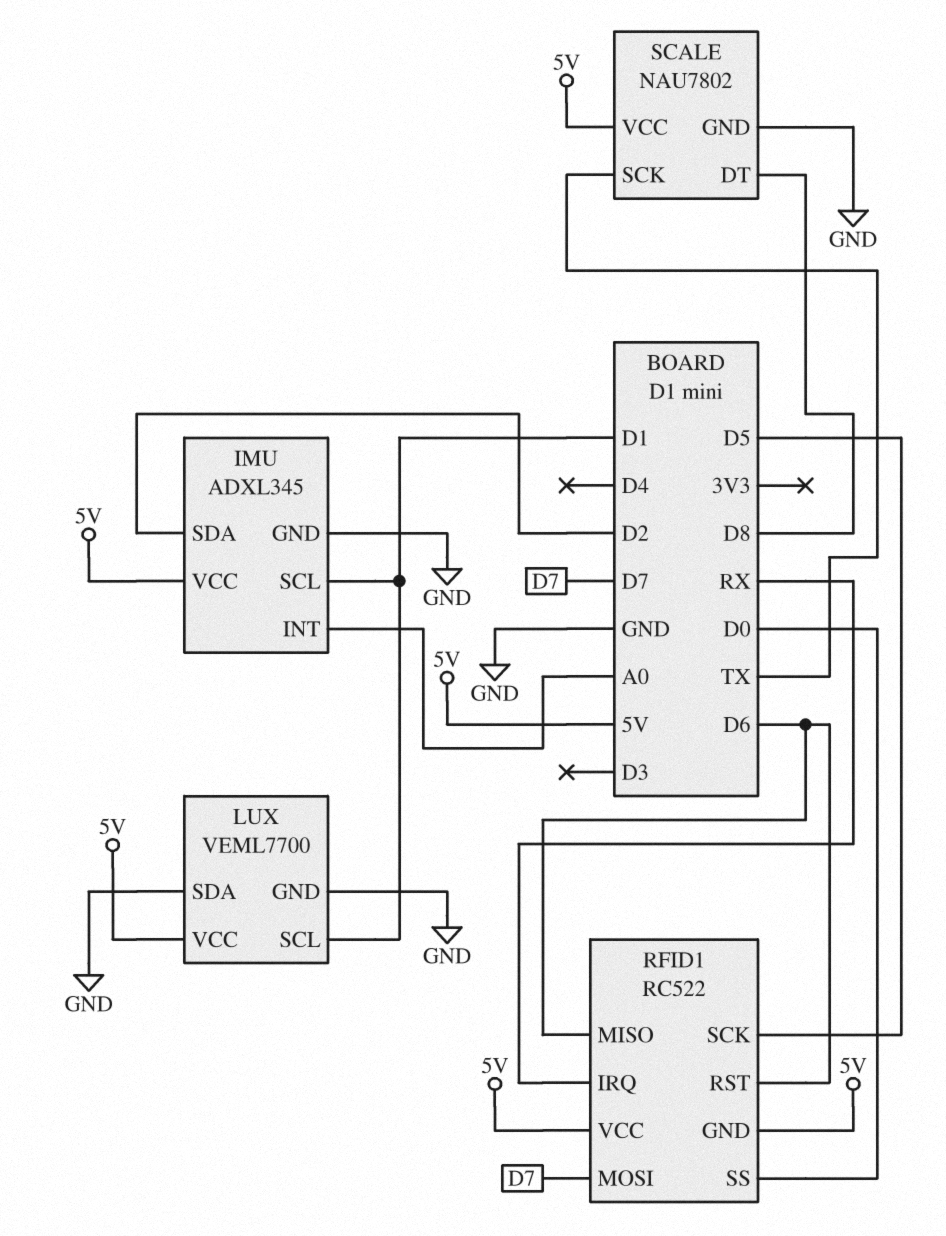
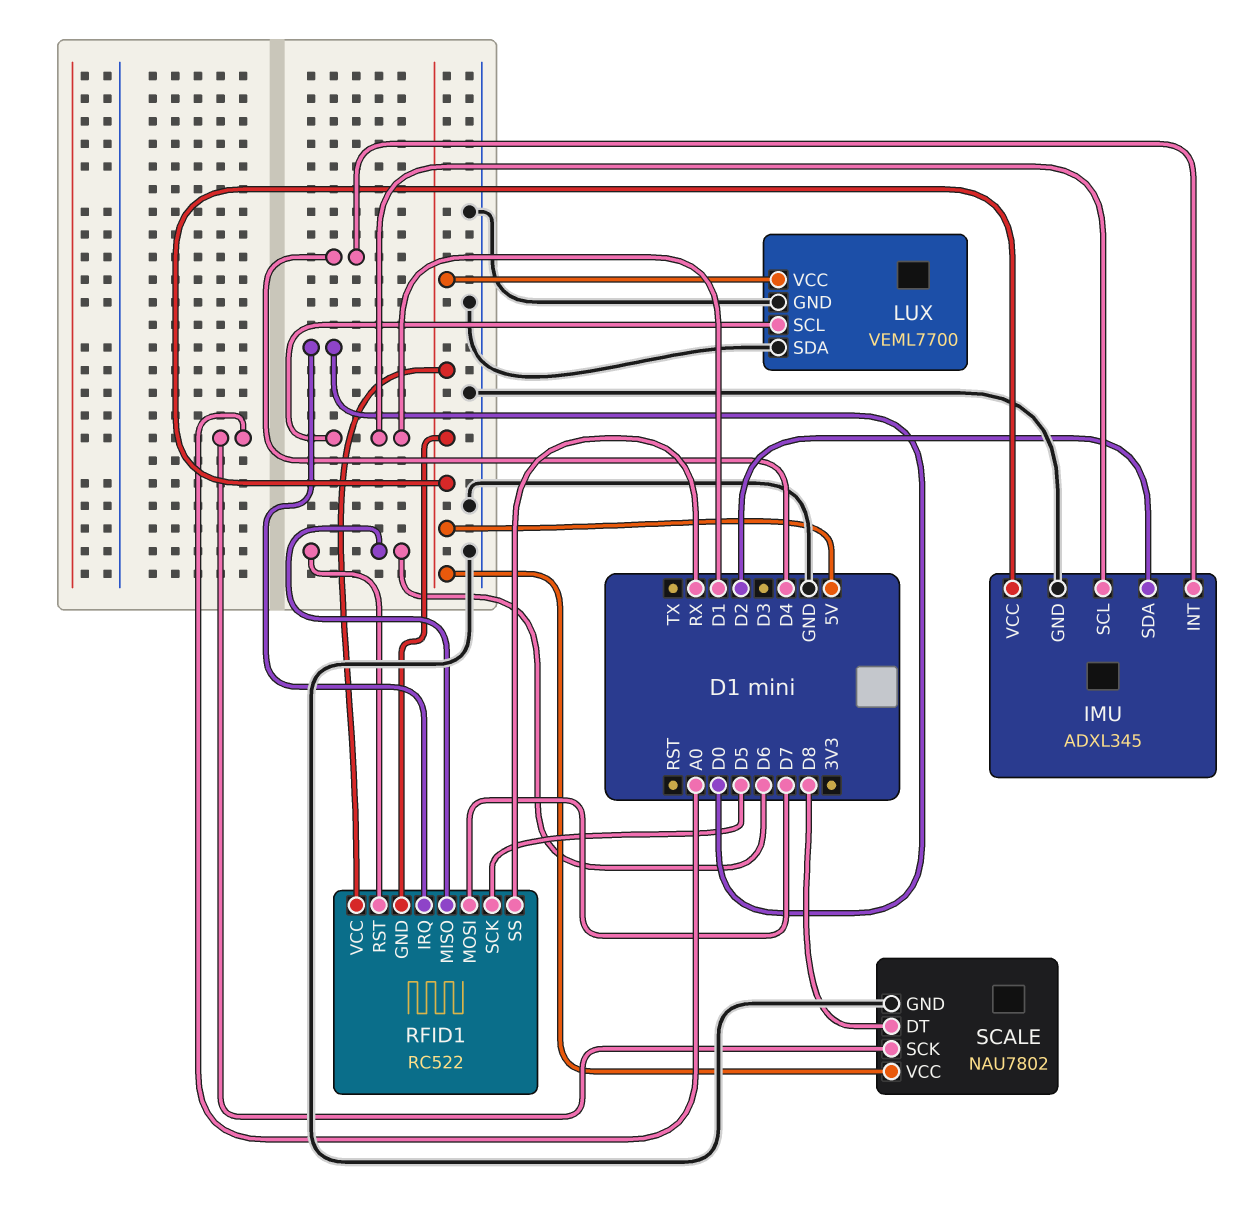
IMU pin INT: A0 -> D4
RFID1 pin IRQ: RX -> D0
RFID1 pin SS: D0 -> RX
SCALE pin SCK: TX -> A0

